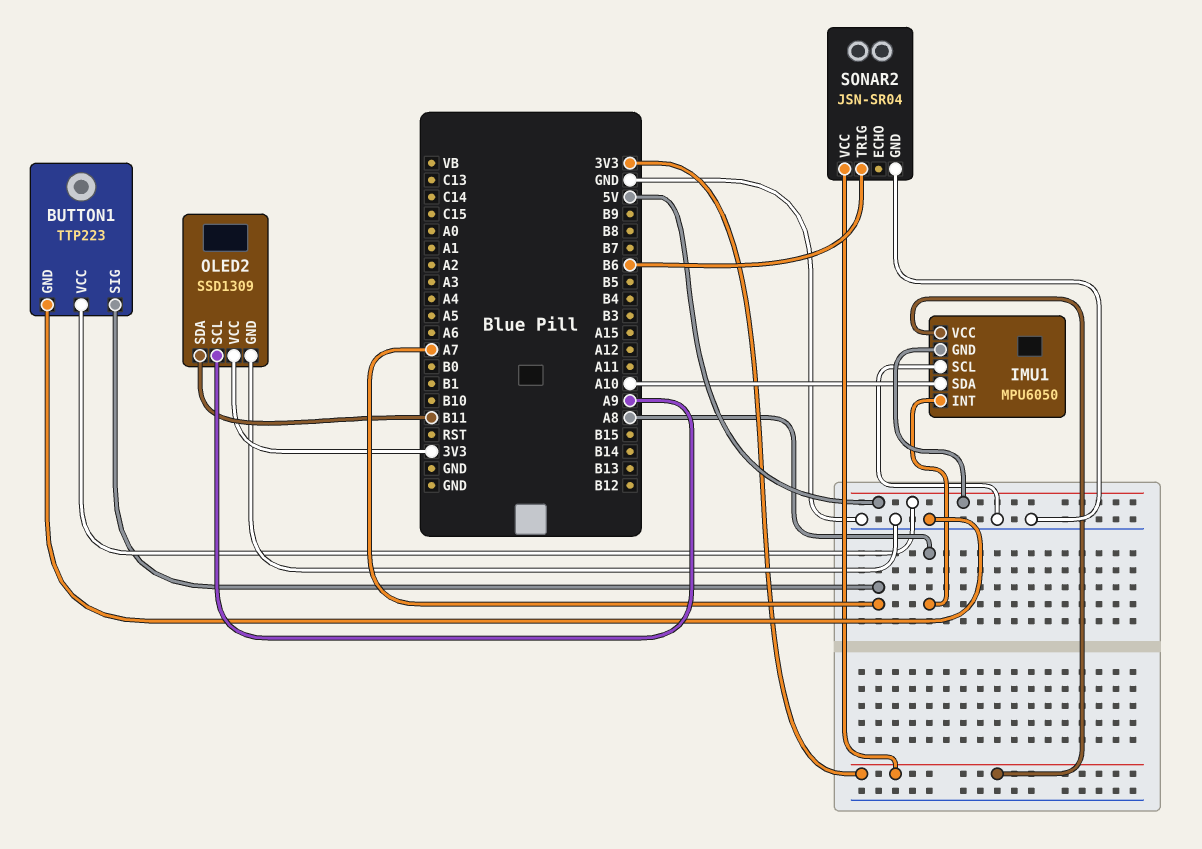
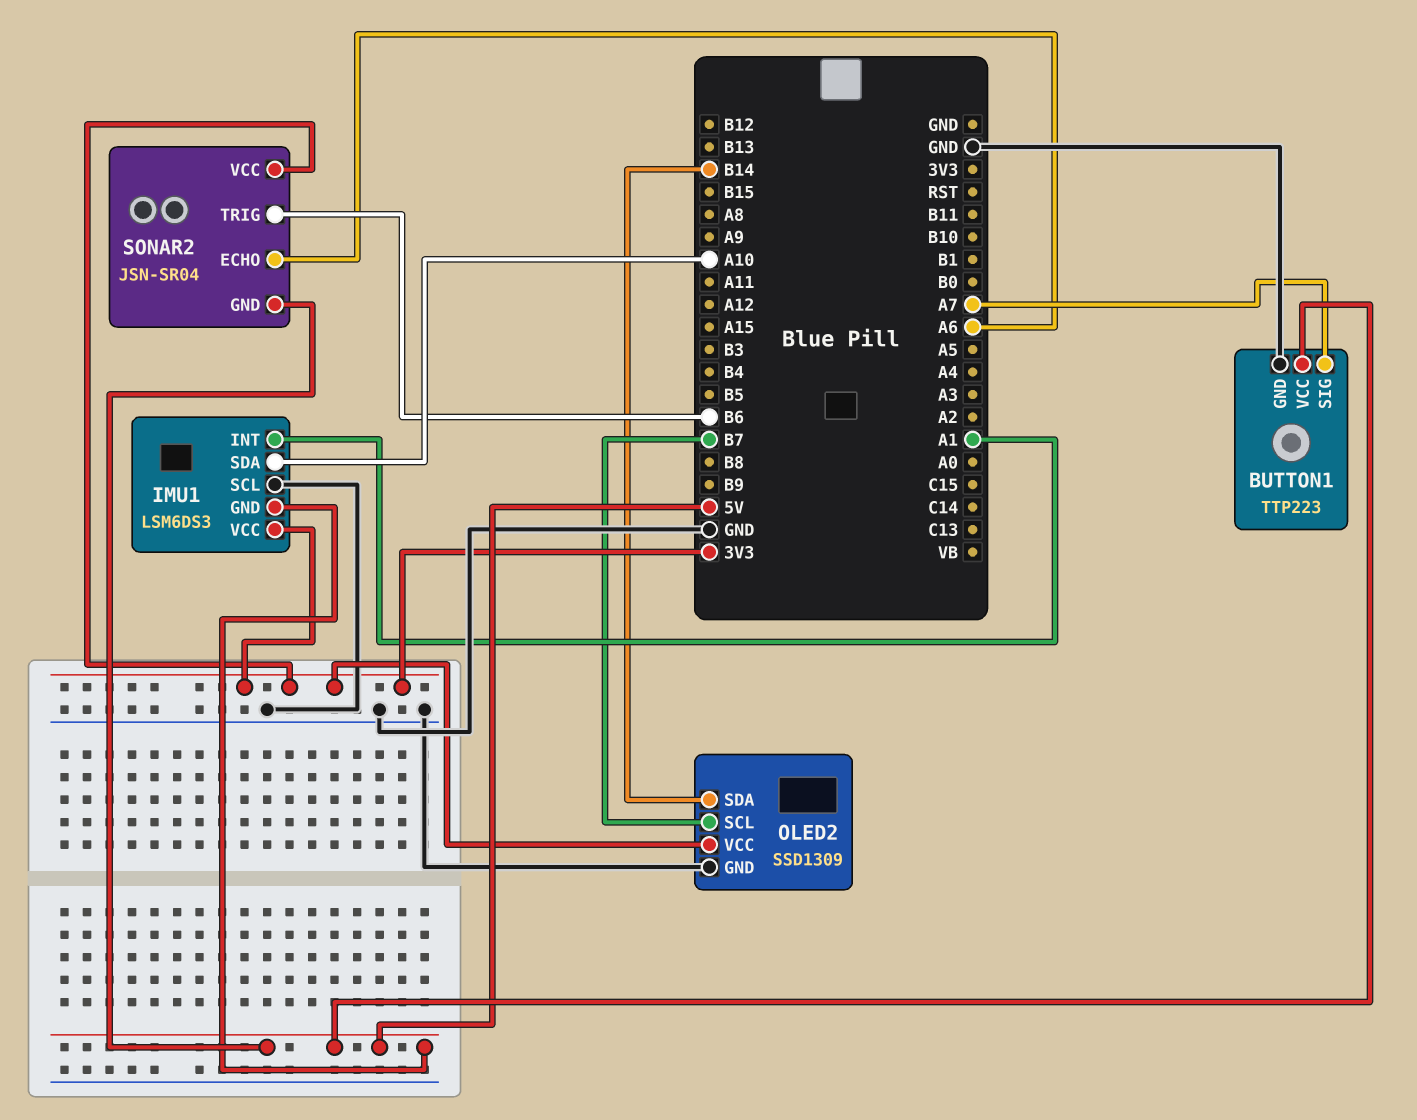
IMU1: MPU6050 -> LSM6DS3
IMU1 pin INT: A8 -> A1
OLED2 pin SCL: A9 -> B7
OLED2 pin SDA: B11 -> B14
SONAR2 pin ECHO: none -> A6
SONAR2 pin GND: GND -> 5V

